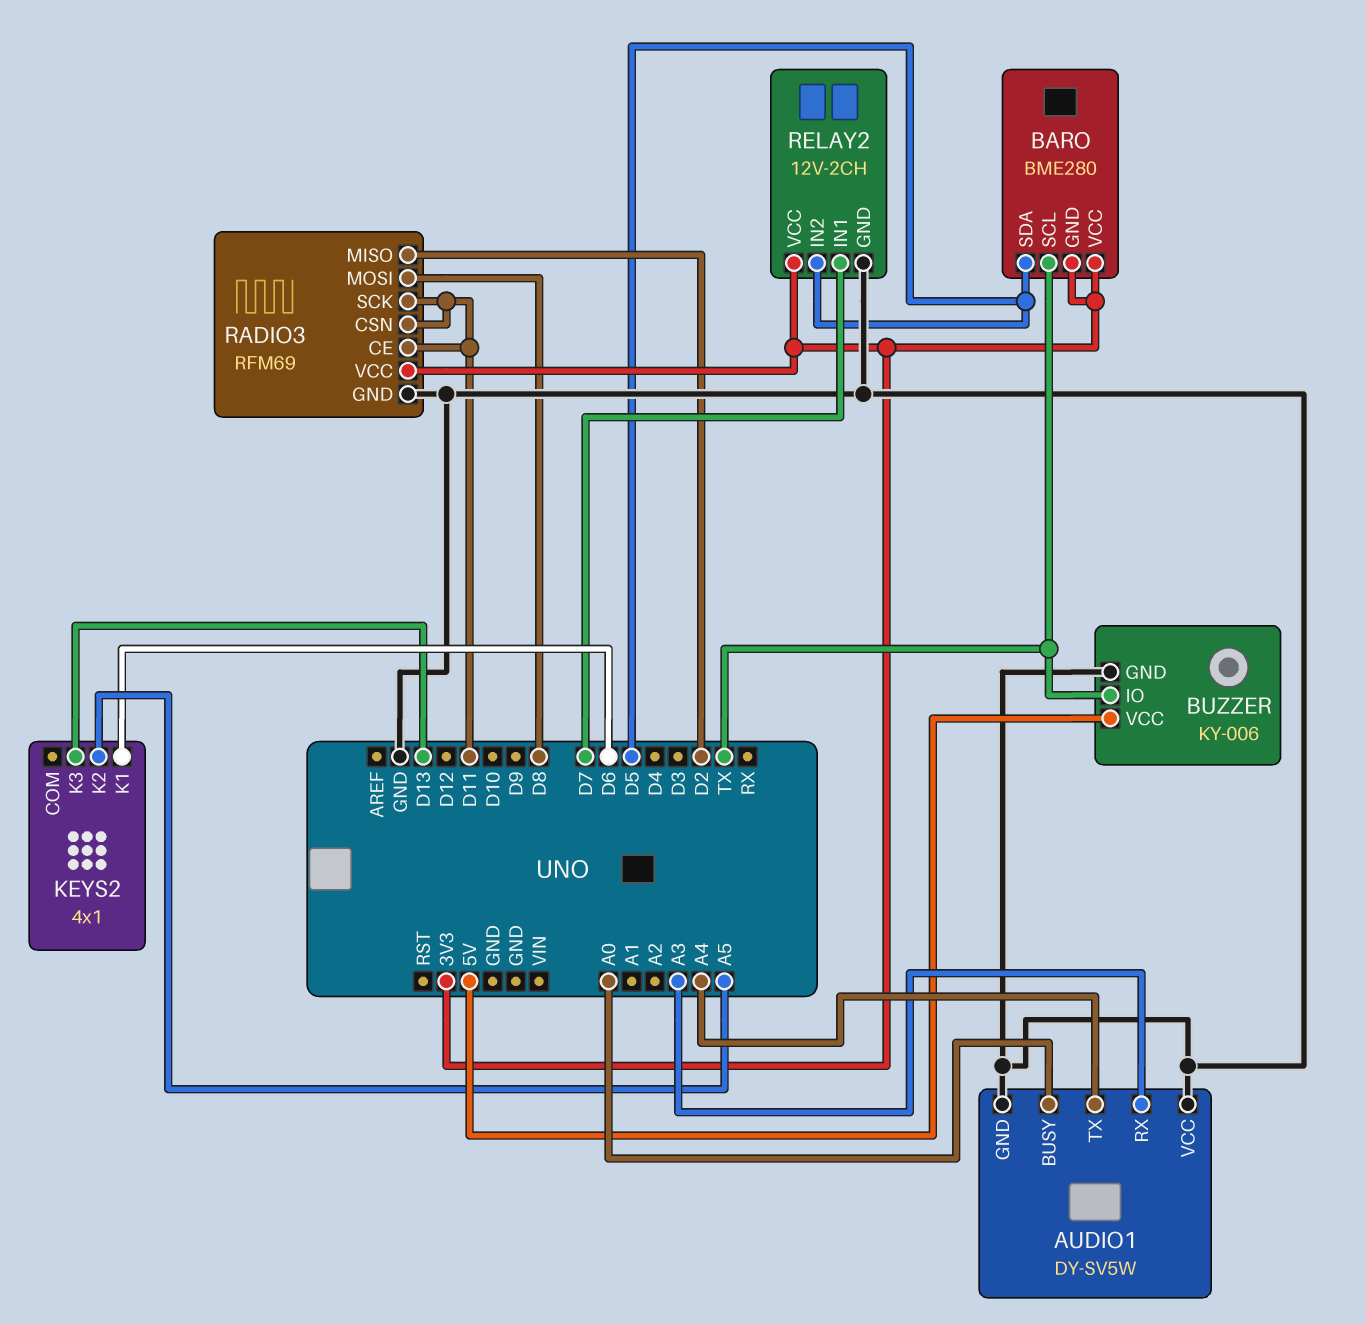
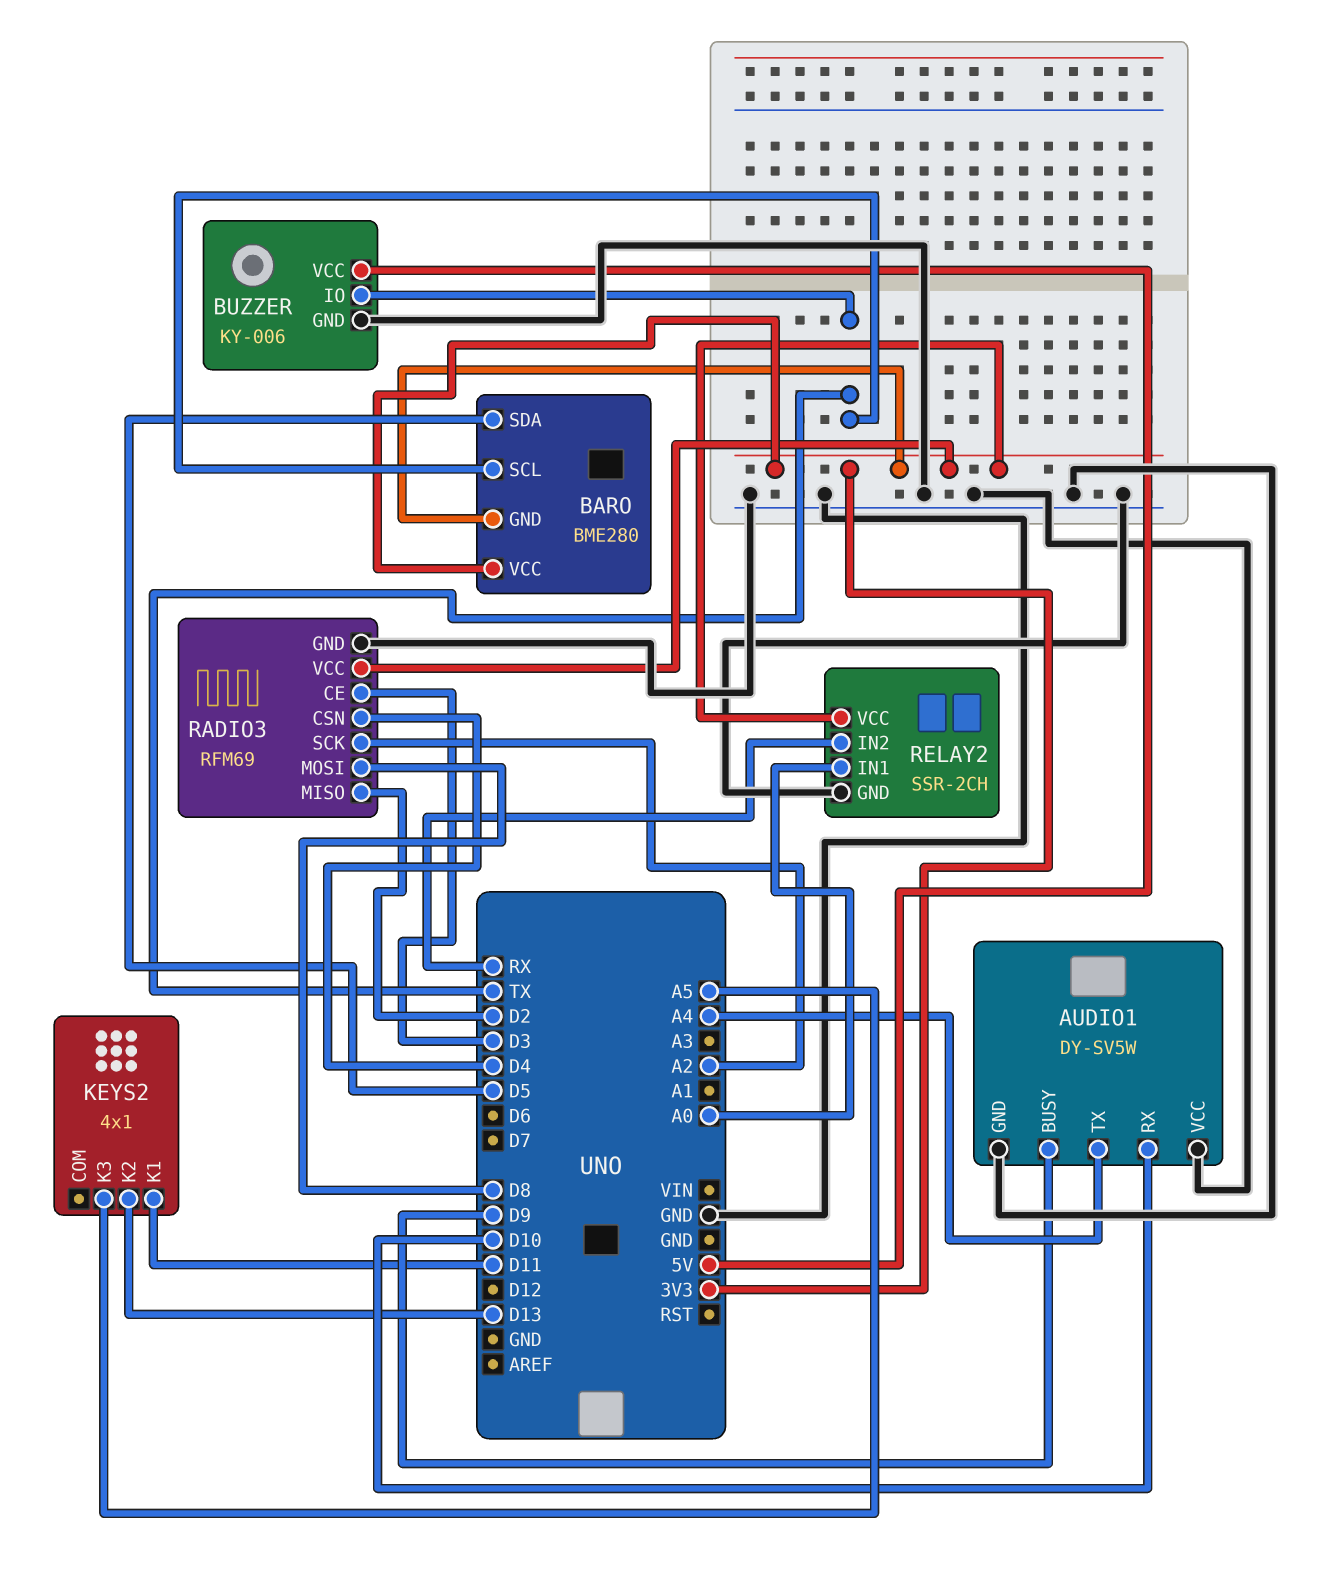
AUDIO1 pin BUSY: A0 -> D9
AUDIO1 pin RX: A3 -> D10
KEYS2 pin K1: D6 -> D11
KEYS2 pin K2: A5 -> D13
KEYS2 pin K3: D13 -> A5
RADIO3 pin CE: D11 -> D3
RADIO3 pin CSN: D11 -> D4
RADIO3 pin SCK: D11 -> A2
RELAY2: 12V-2CH -> SSR-2CH
RELAY2 pin IN1: D7 -> A0
RELAY2 pin IN2: D5 -> RX

